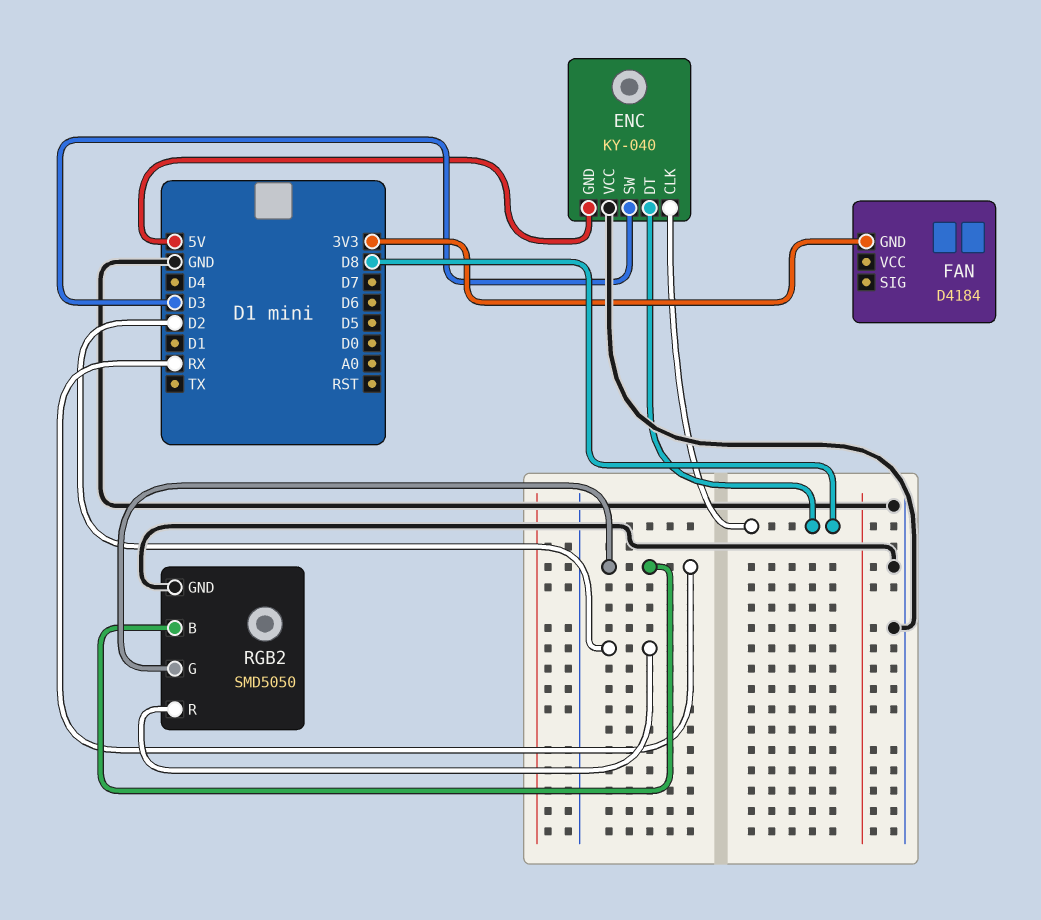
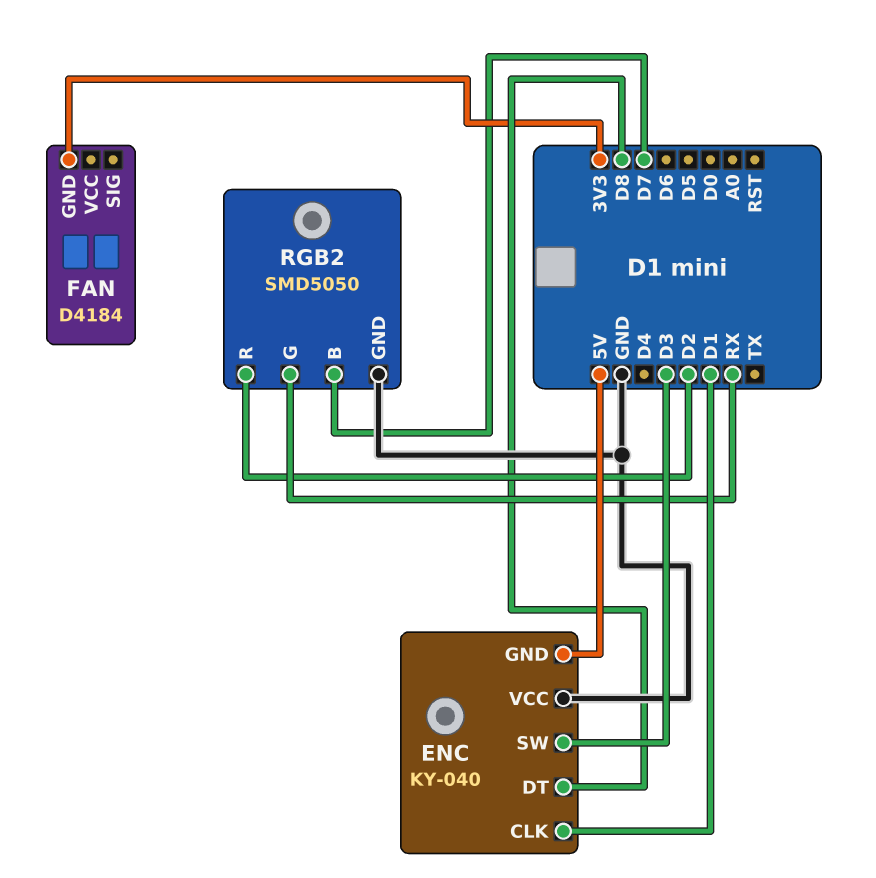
ENC pin CLK: D8 -> D1
RGB2 pin B: RX -> D7

